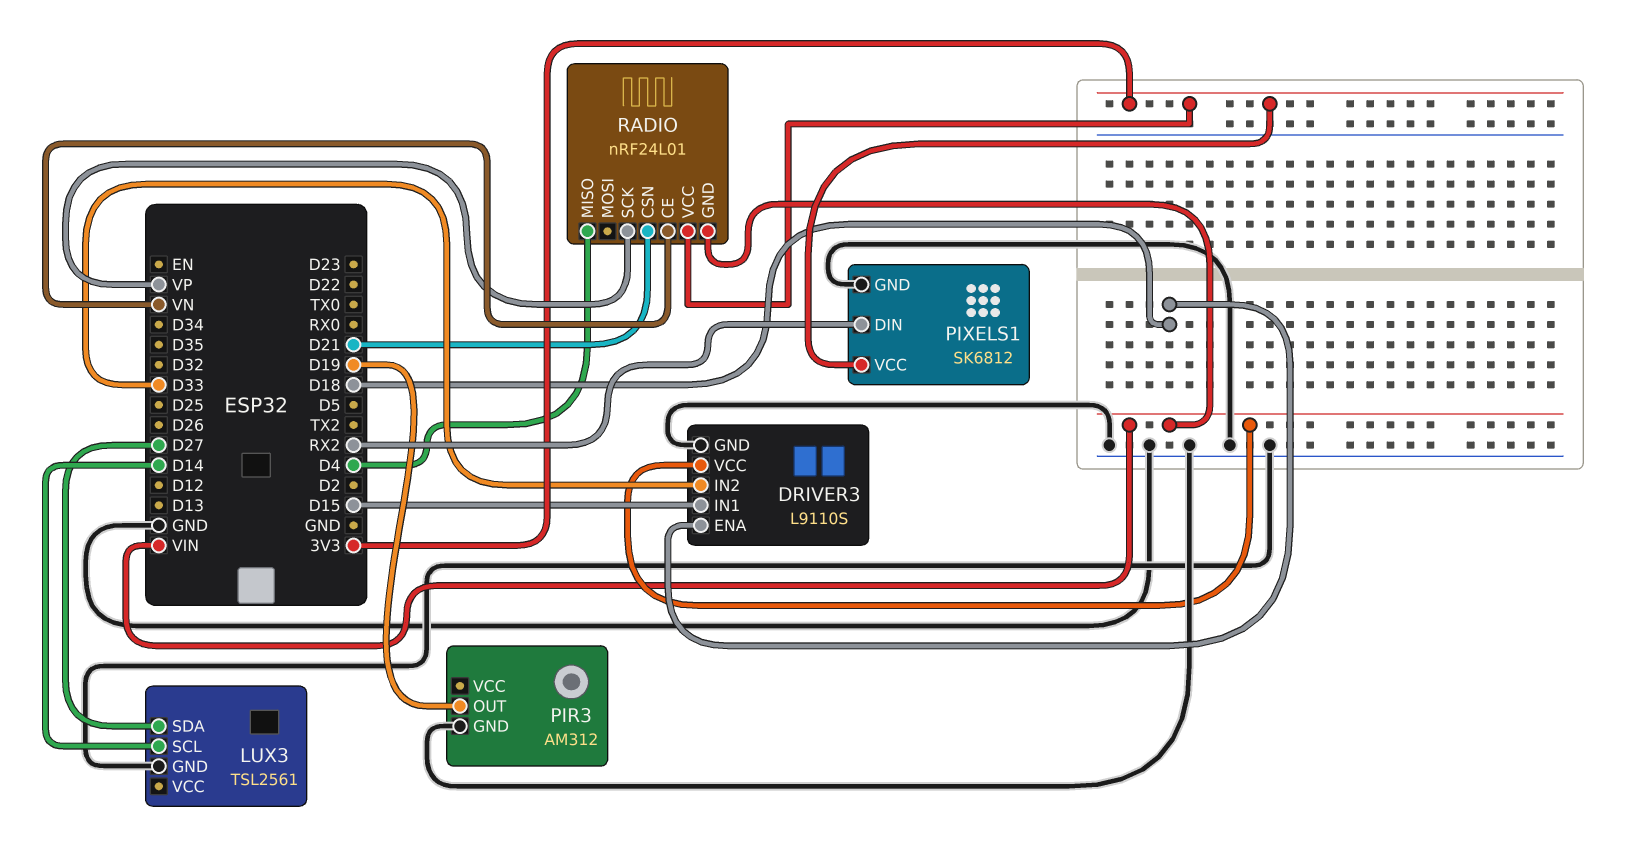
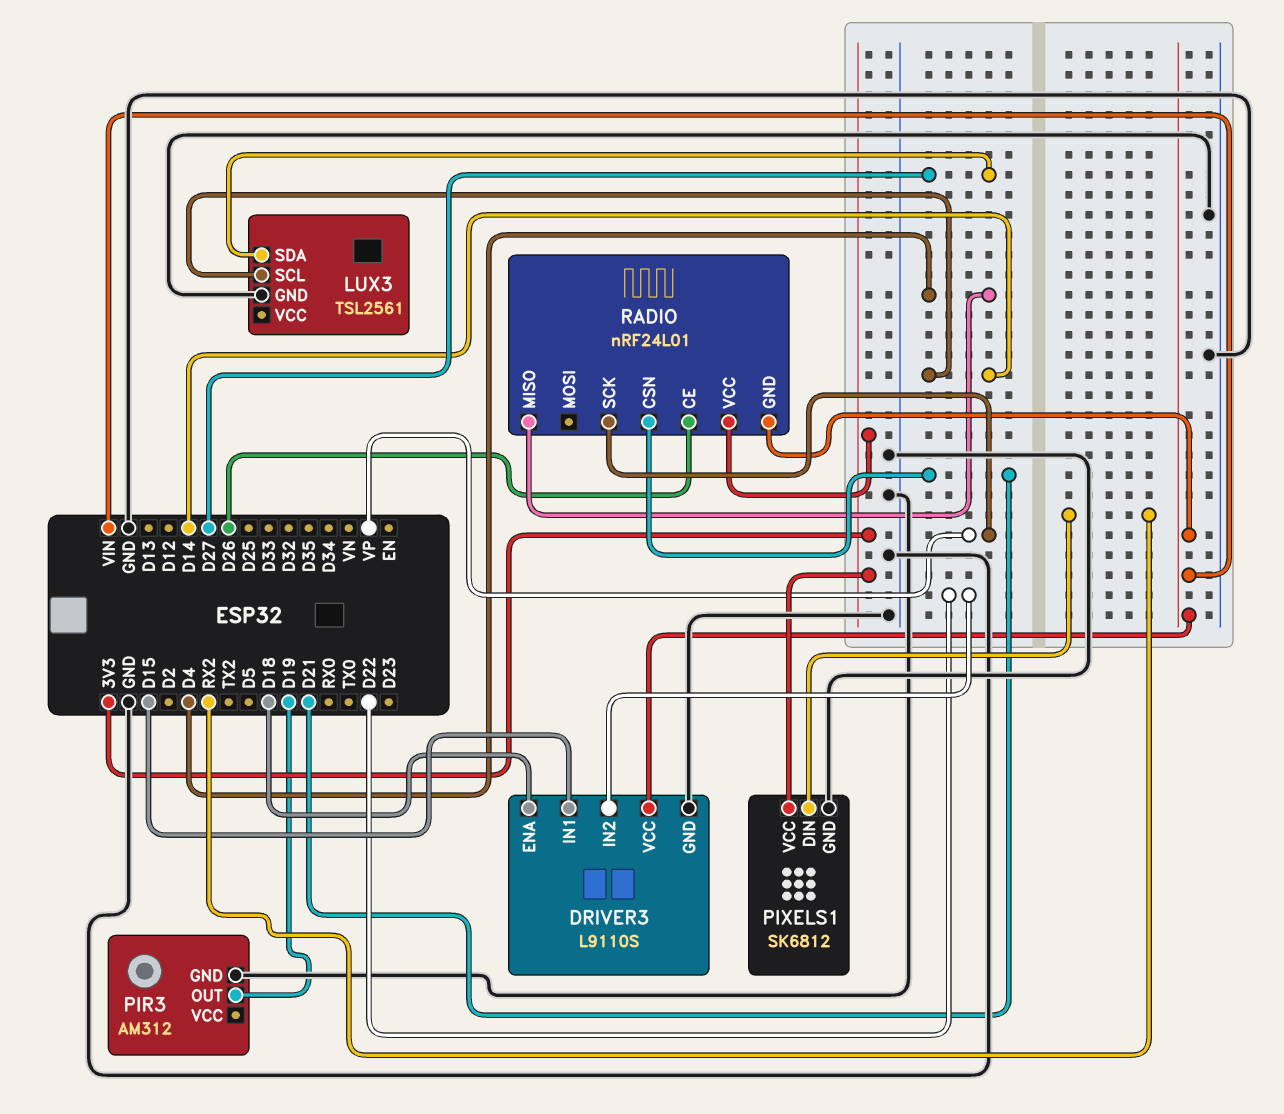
DRIVER3 pin IN2: D33 -> D22
RADIO pin CE: VN -> D26

